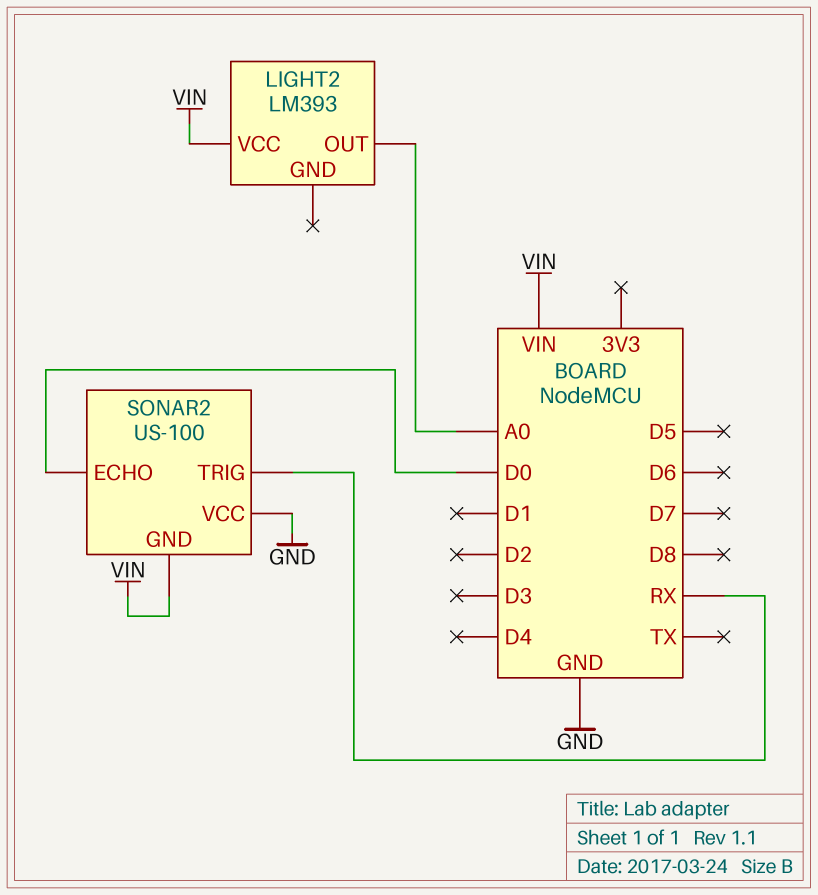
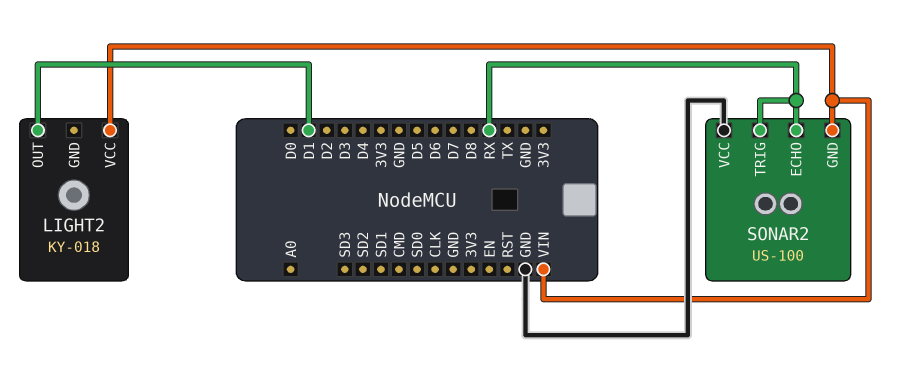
LIGHT2: LM393 -> KY-018
LIGHT2 pin OUT: A0 -> D1
SONAR2 pin ECHO: D0 -> RX

